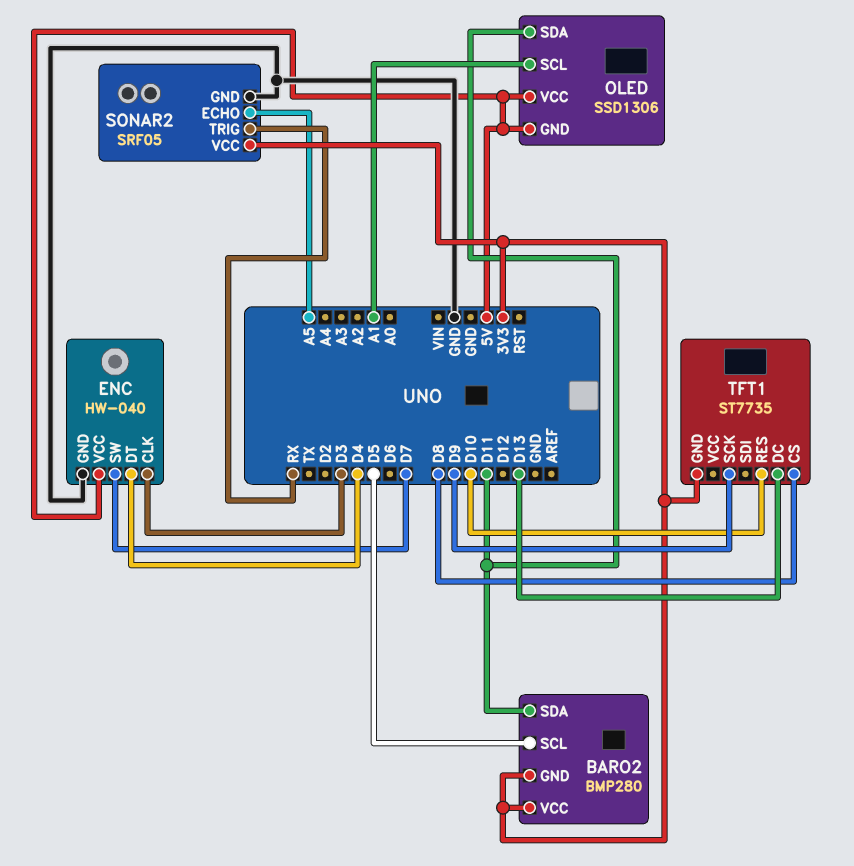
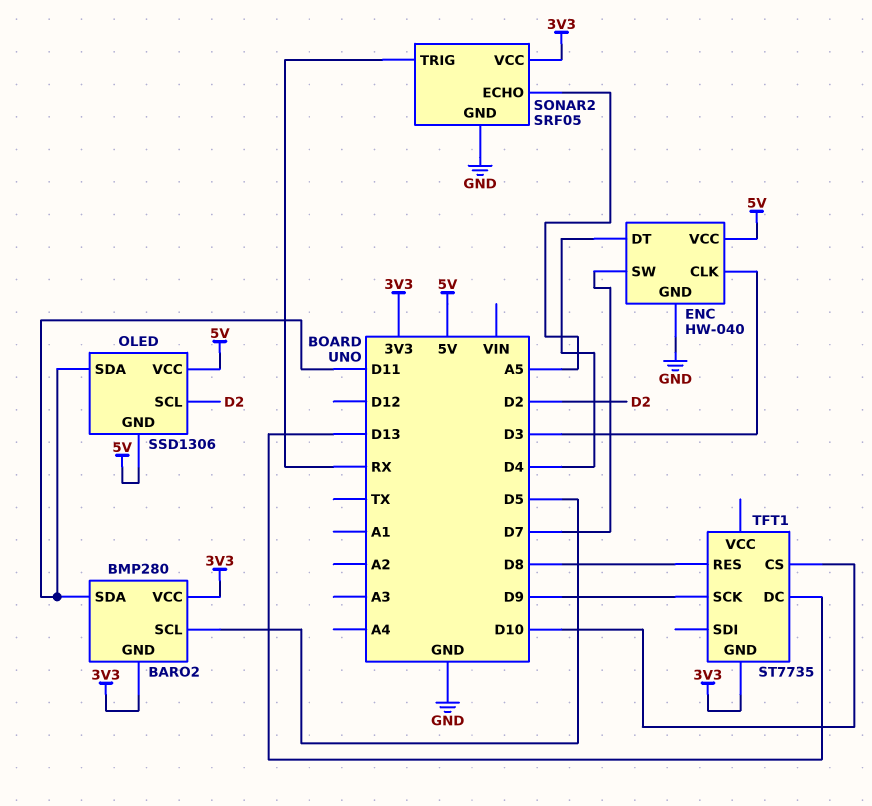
OLED pin SCL: A1 -> D2
TFT1 pin CS: D8 -> D10
TFT1 pin RES: D10 -> D8

